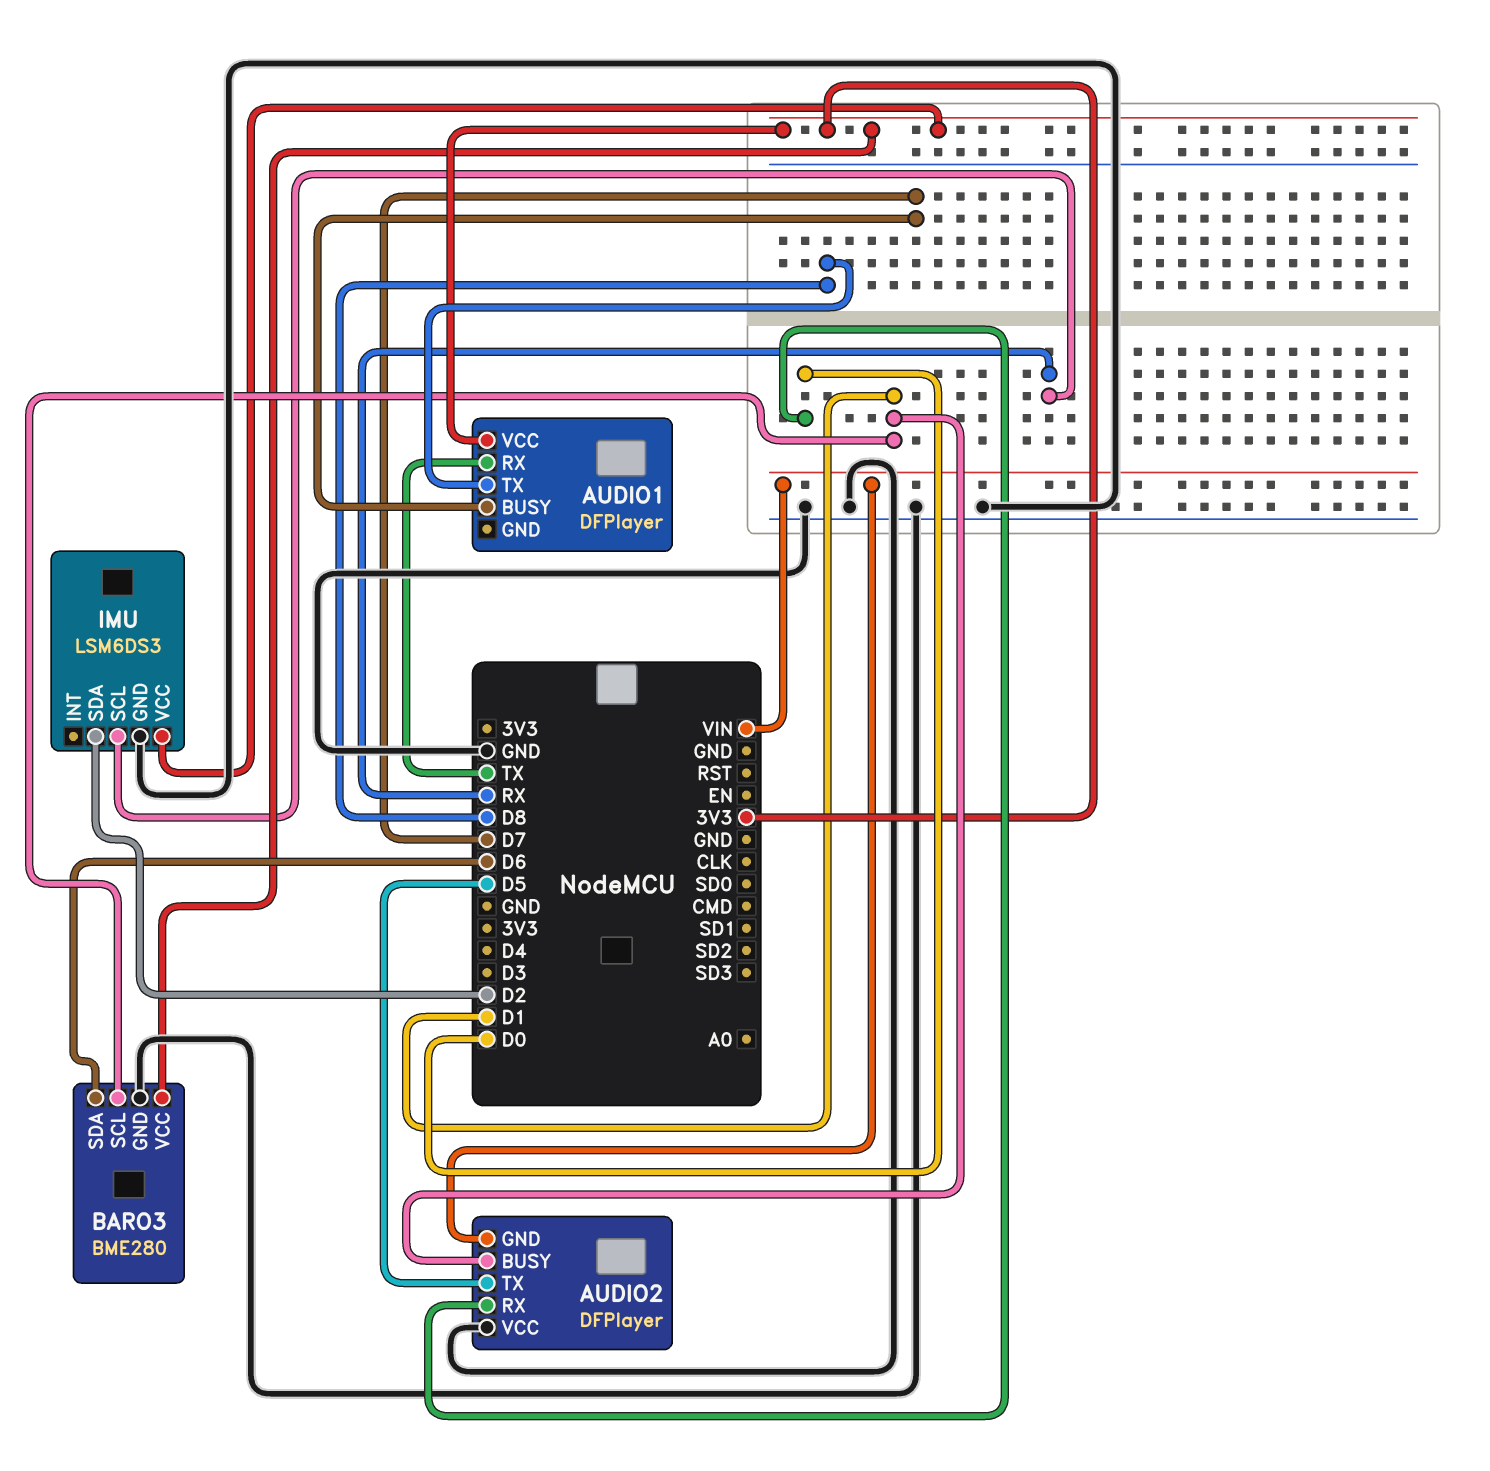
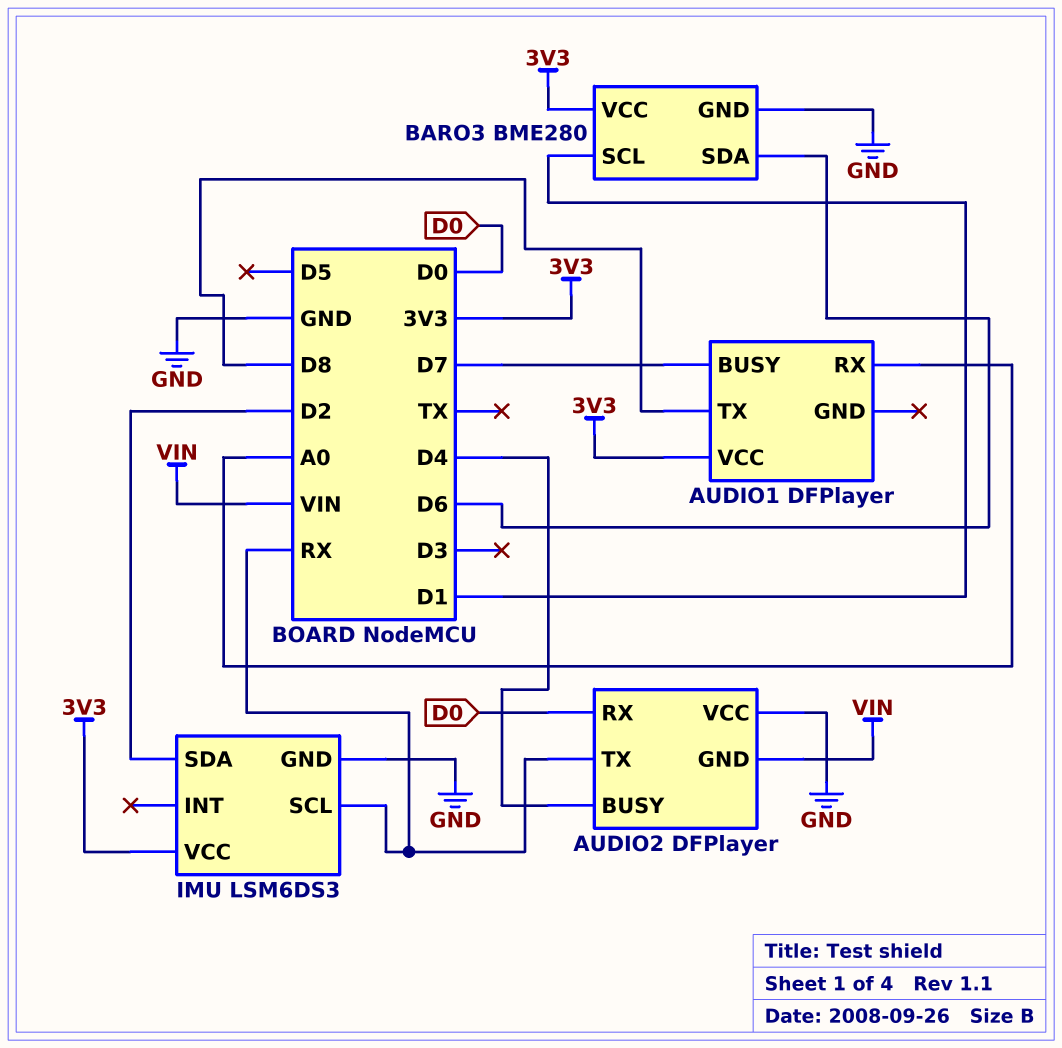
AUDIO1 pin RX: TX -> A0
AUDIO2 pin BUSY: D1 -> D4
AUDIO2 pin TX: D5 -> RX

